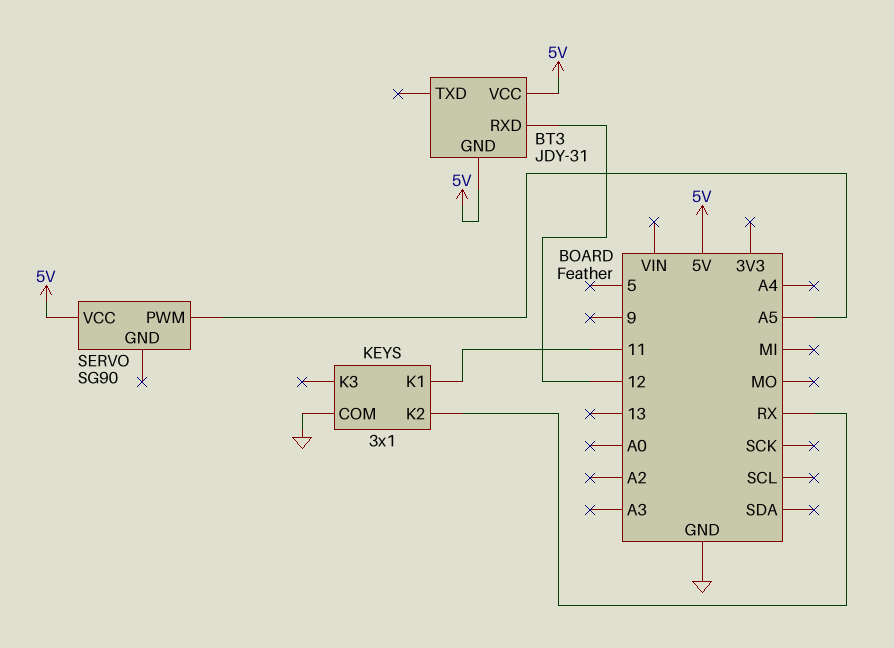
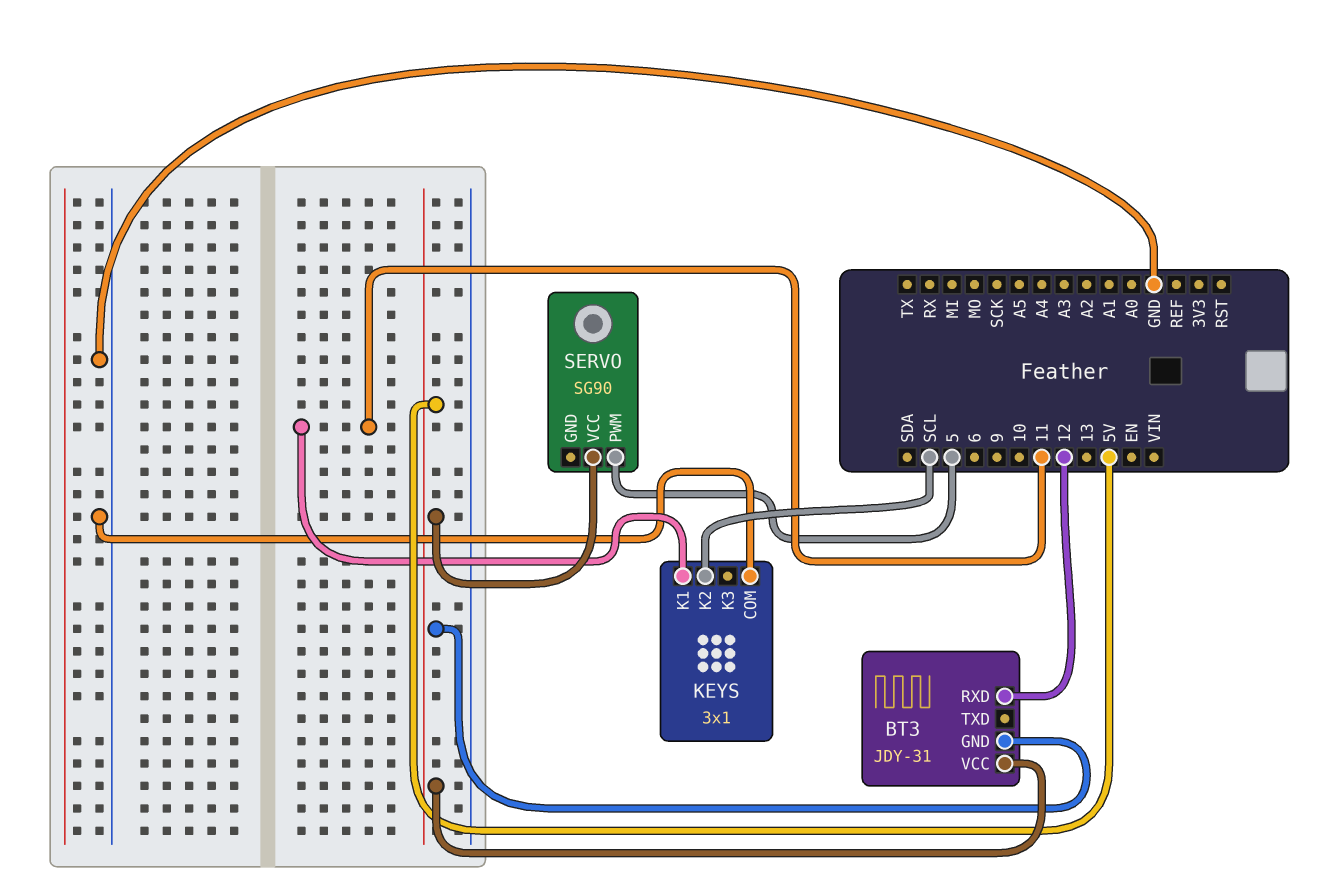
KEYS pin K2: RX -> SCL
SERVO pin PWM: A5 -> 5

